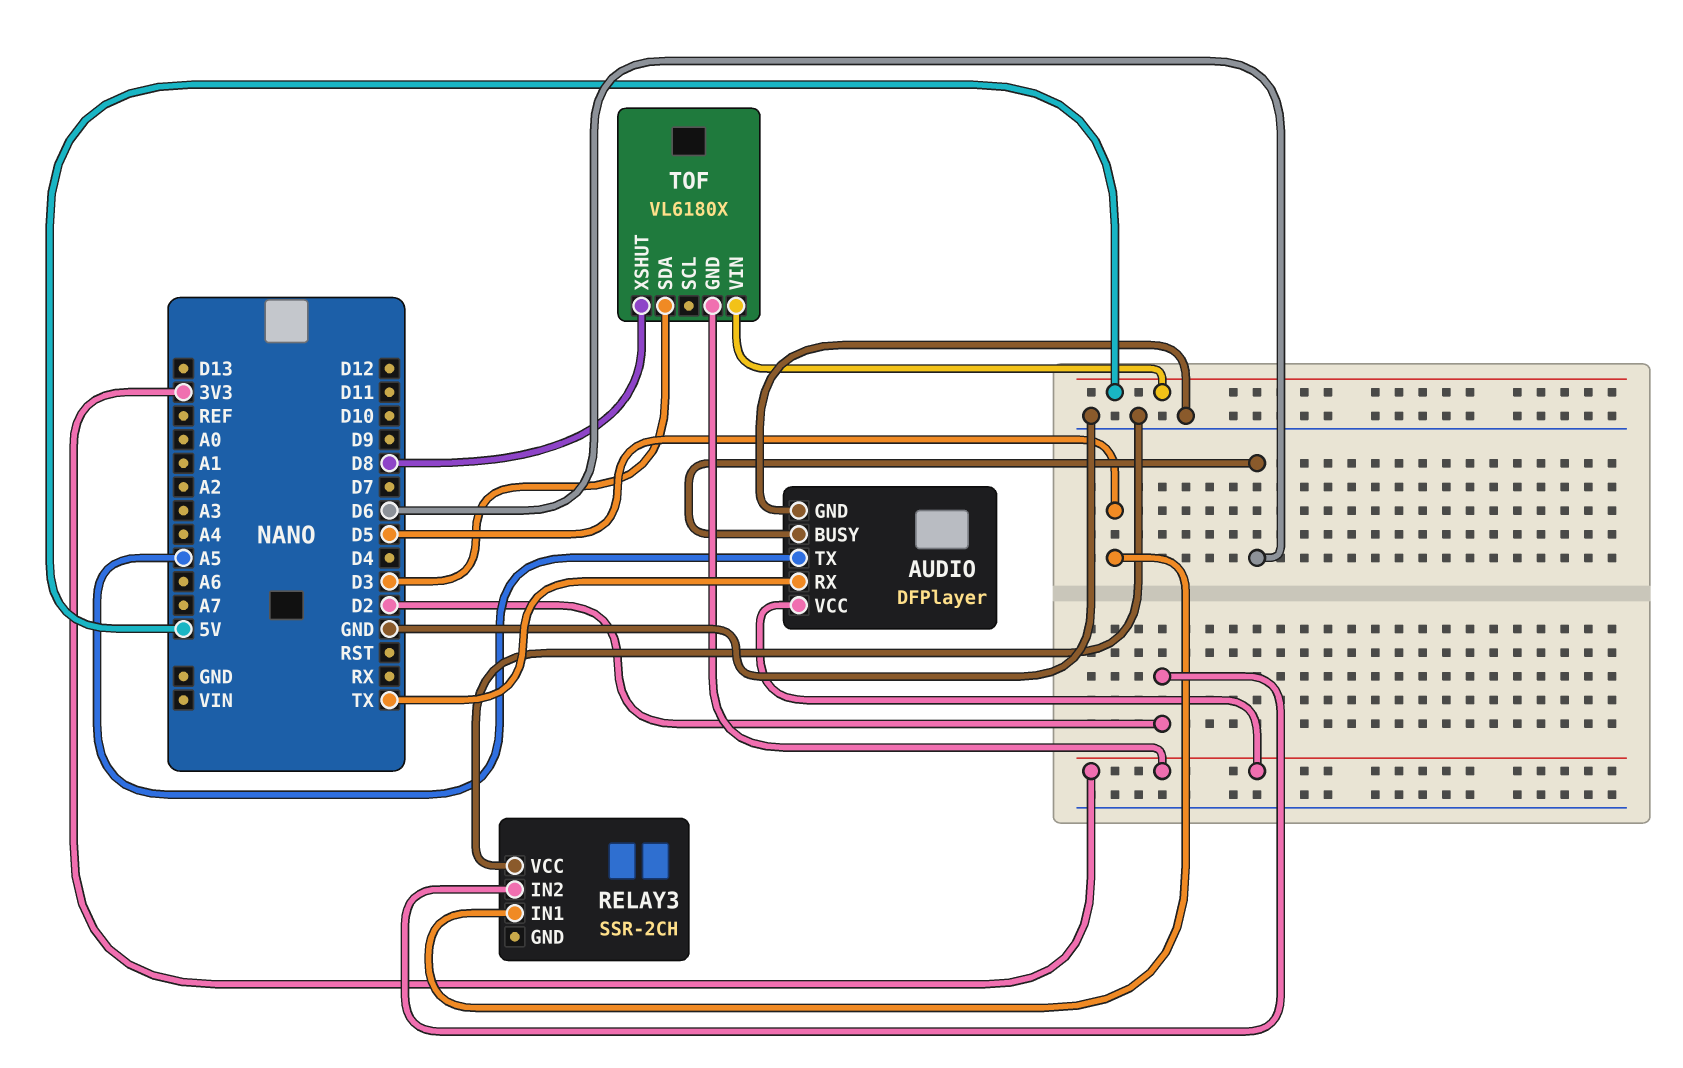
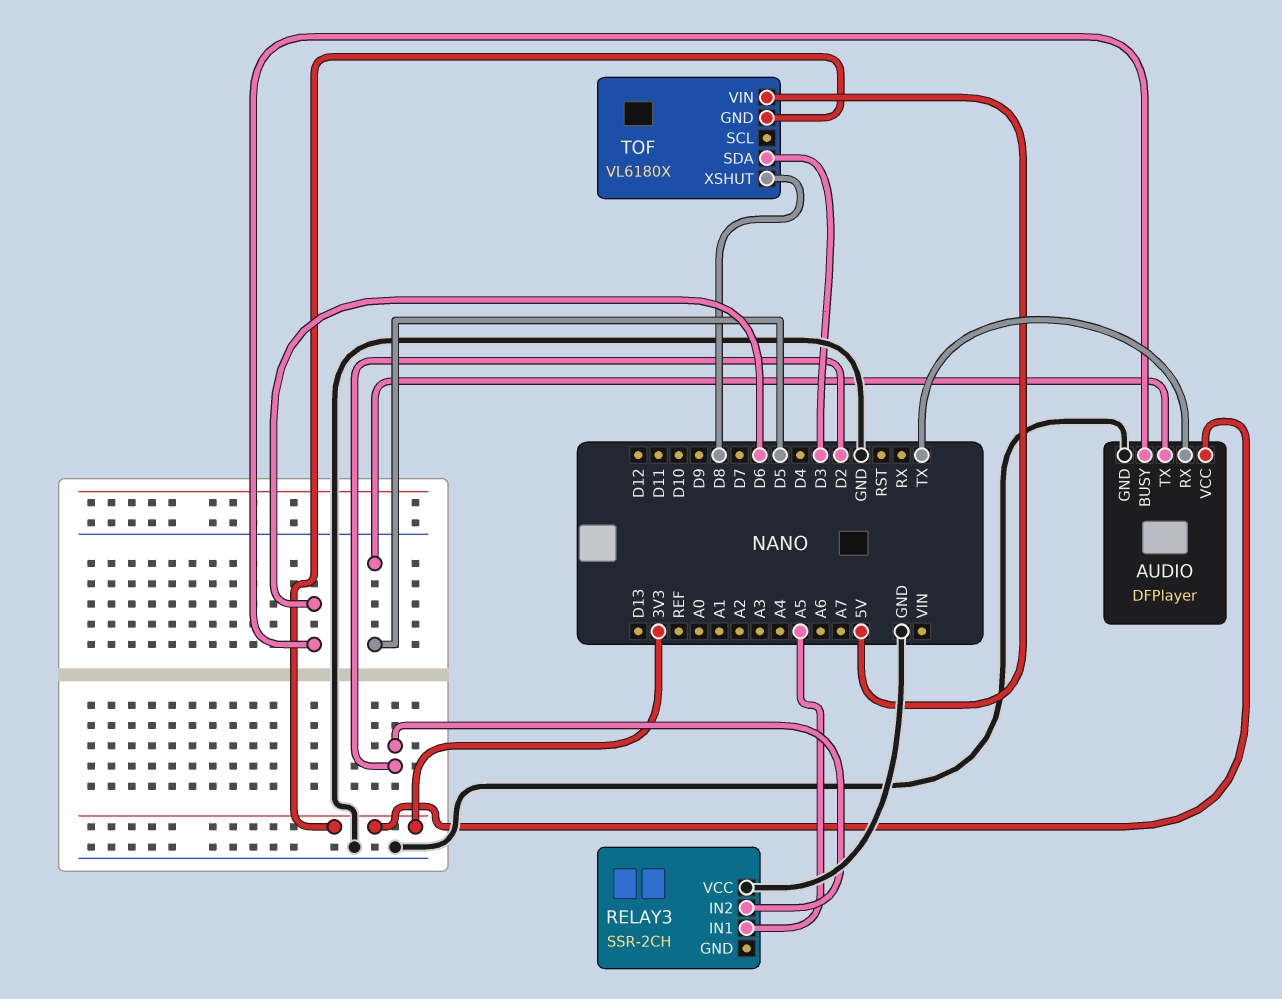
AUDIO pin TX: A5 -> D5
RELAY3 pin IN1: D5 -> A5

